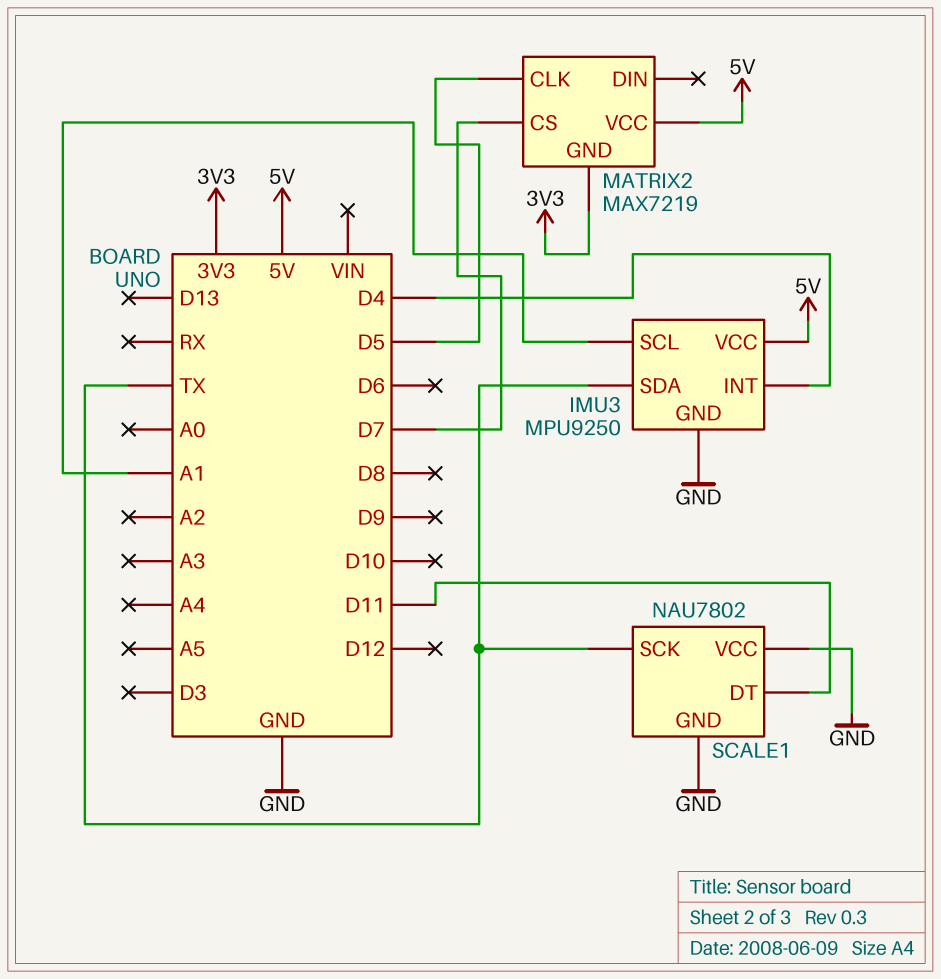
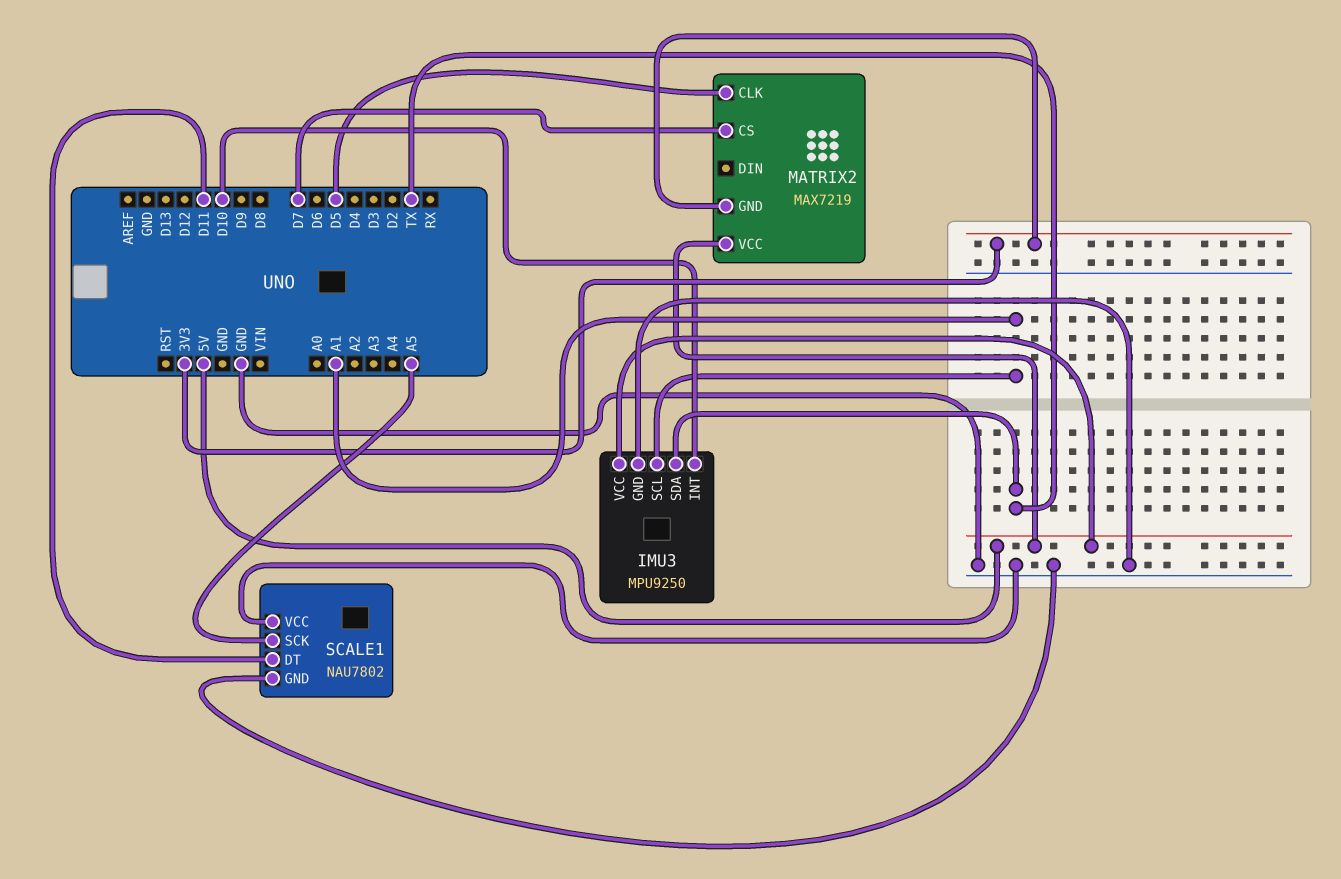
IMU3 pin INT: D4 -> D10
SCALE1 pin SCK: TX -> A5

